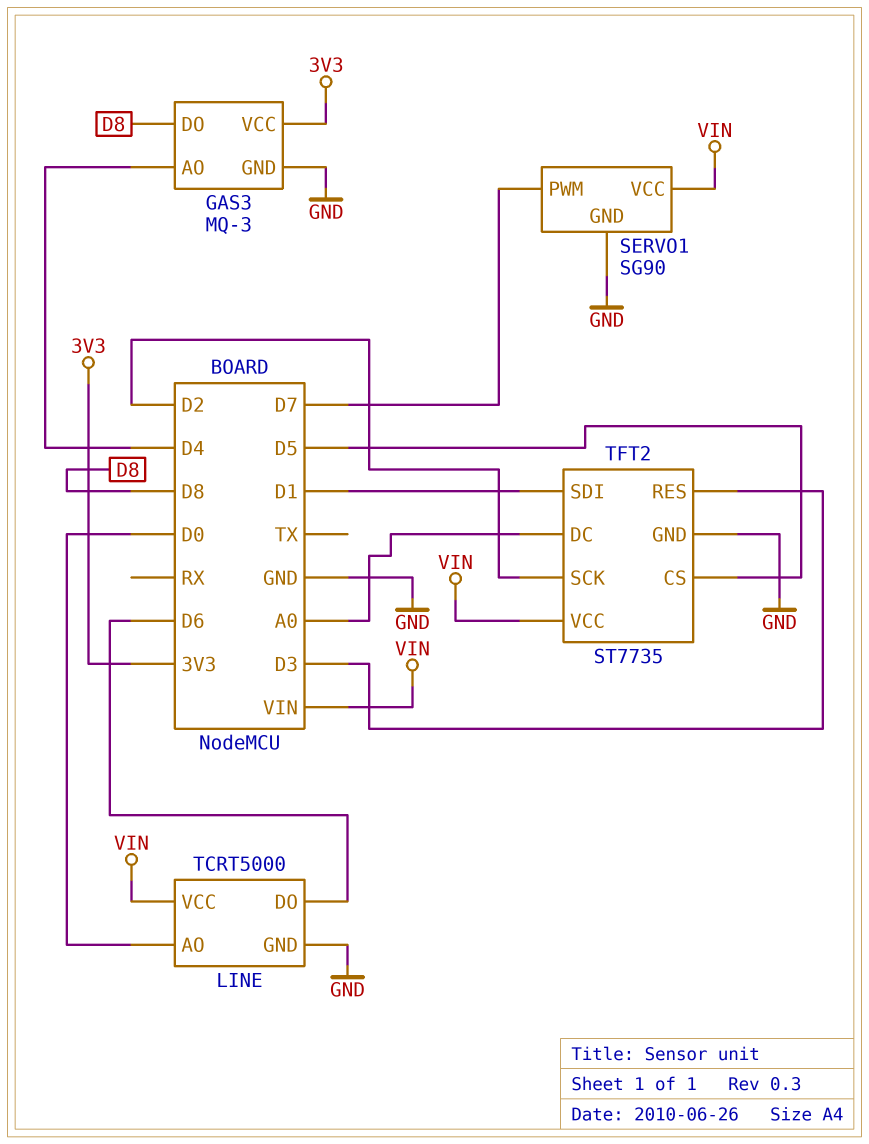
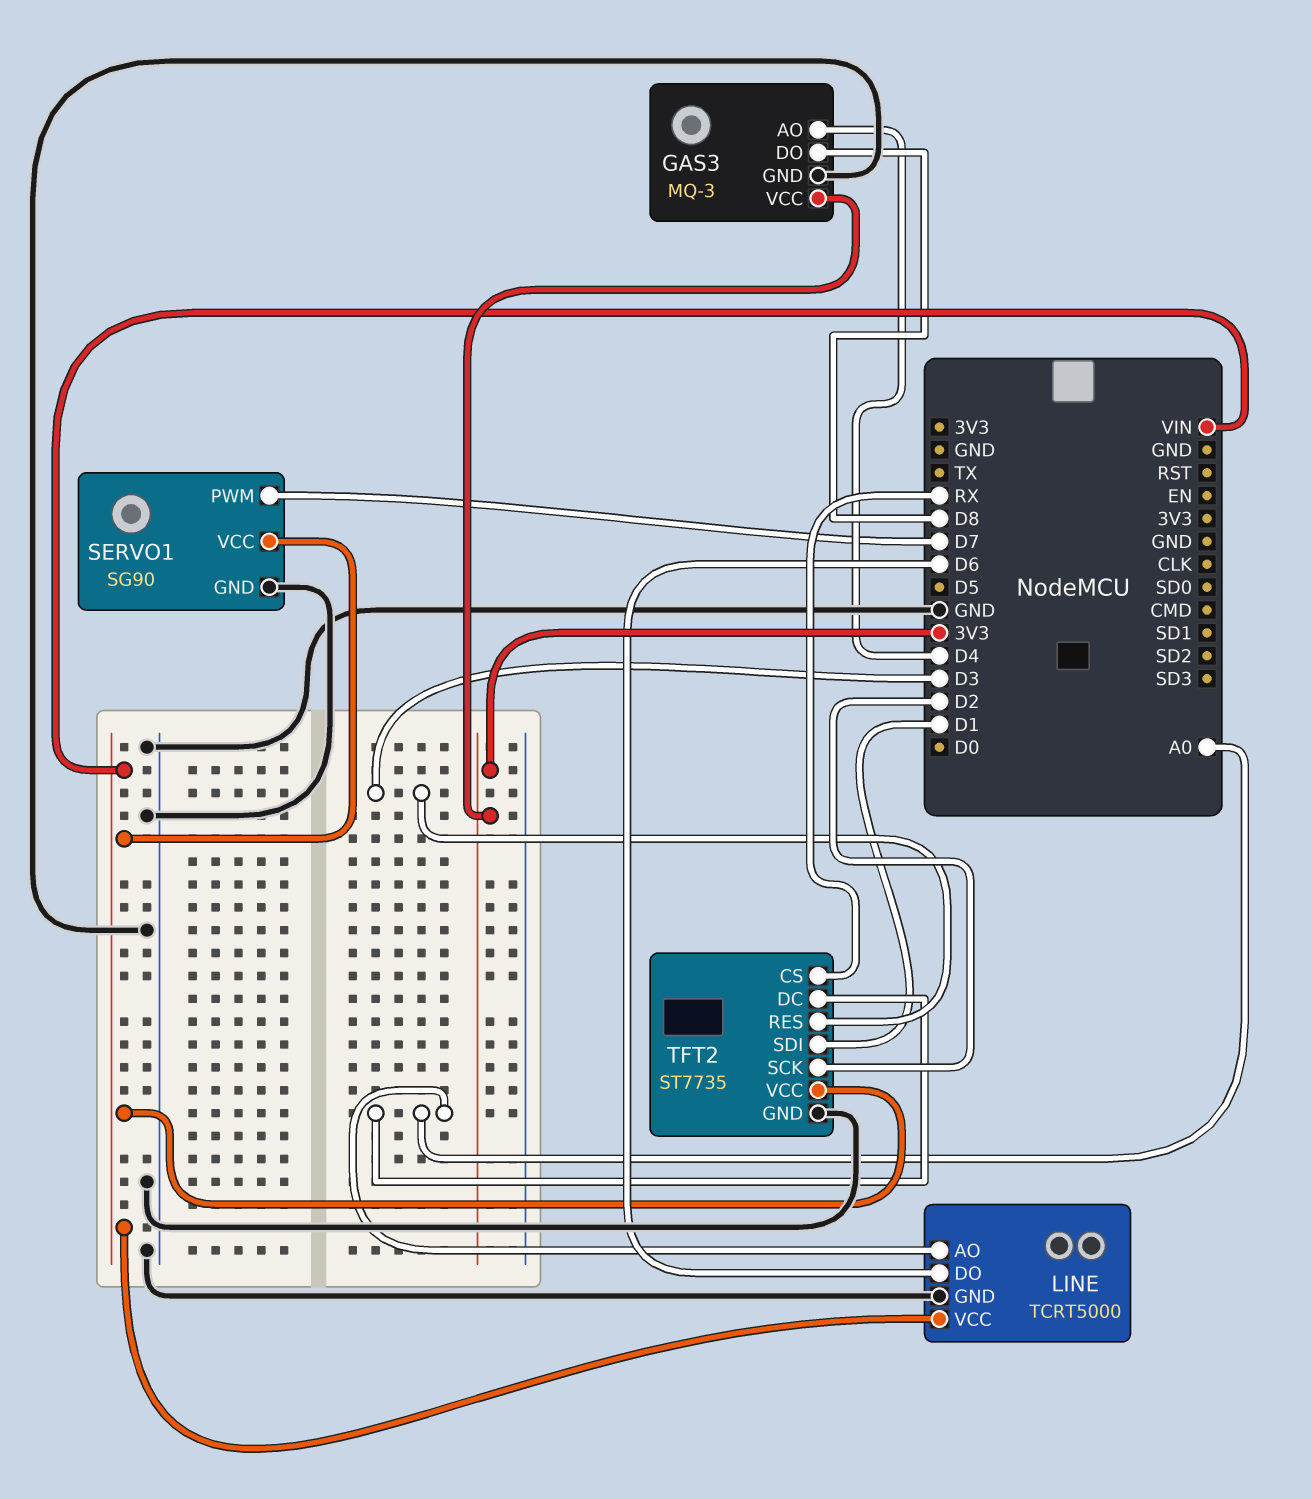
LINE pin AO: D0 -> A0
TFT2 pin CS: D5 -> RX

